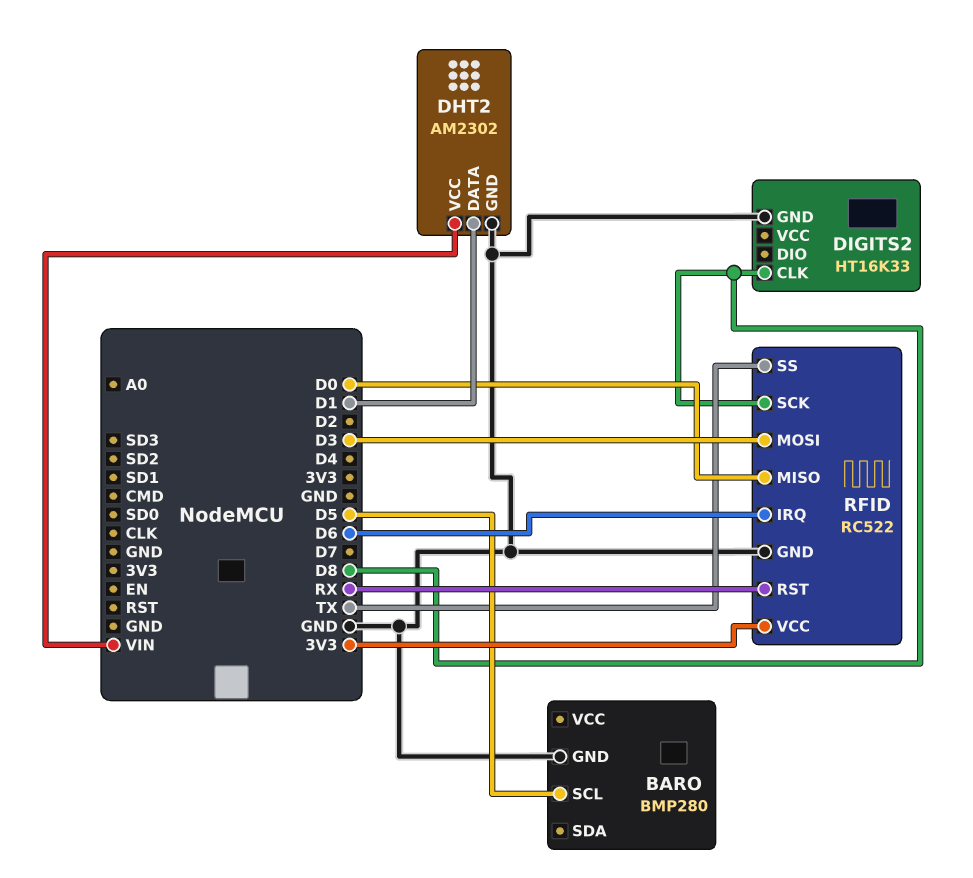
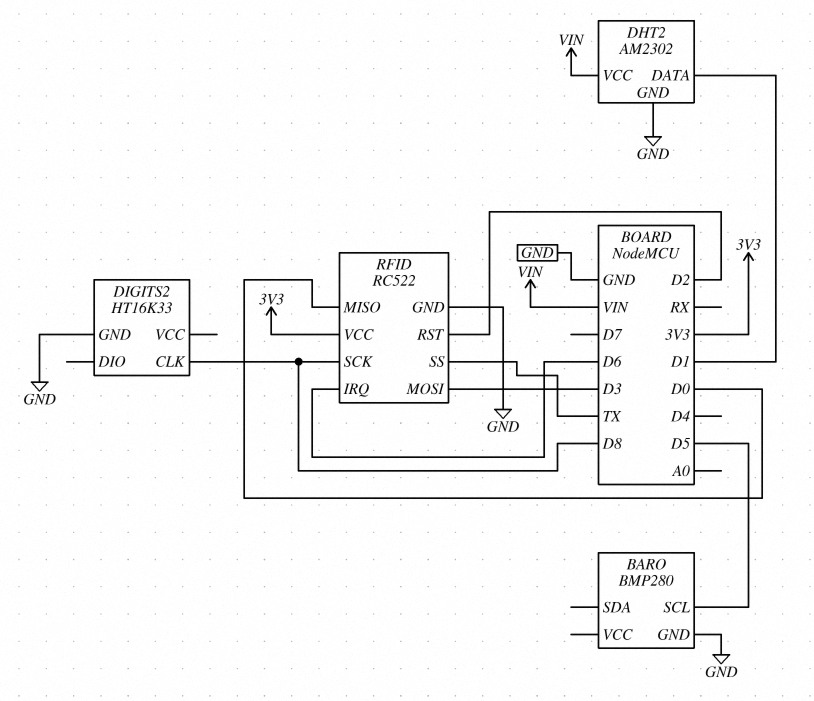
RFID pin RST: RX -> D2

